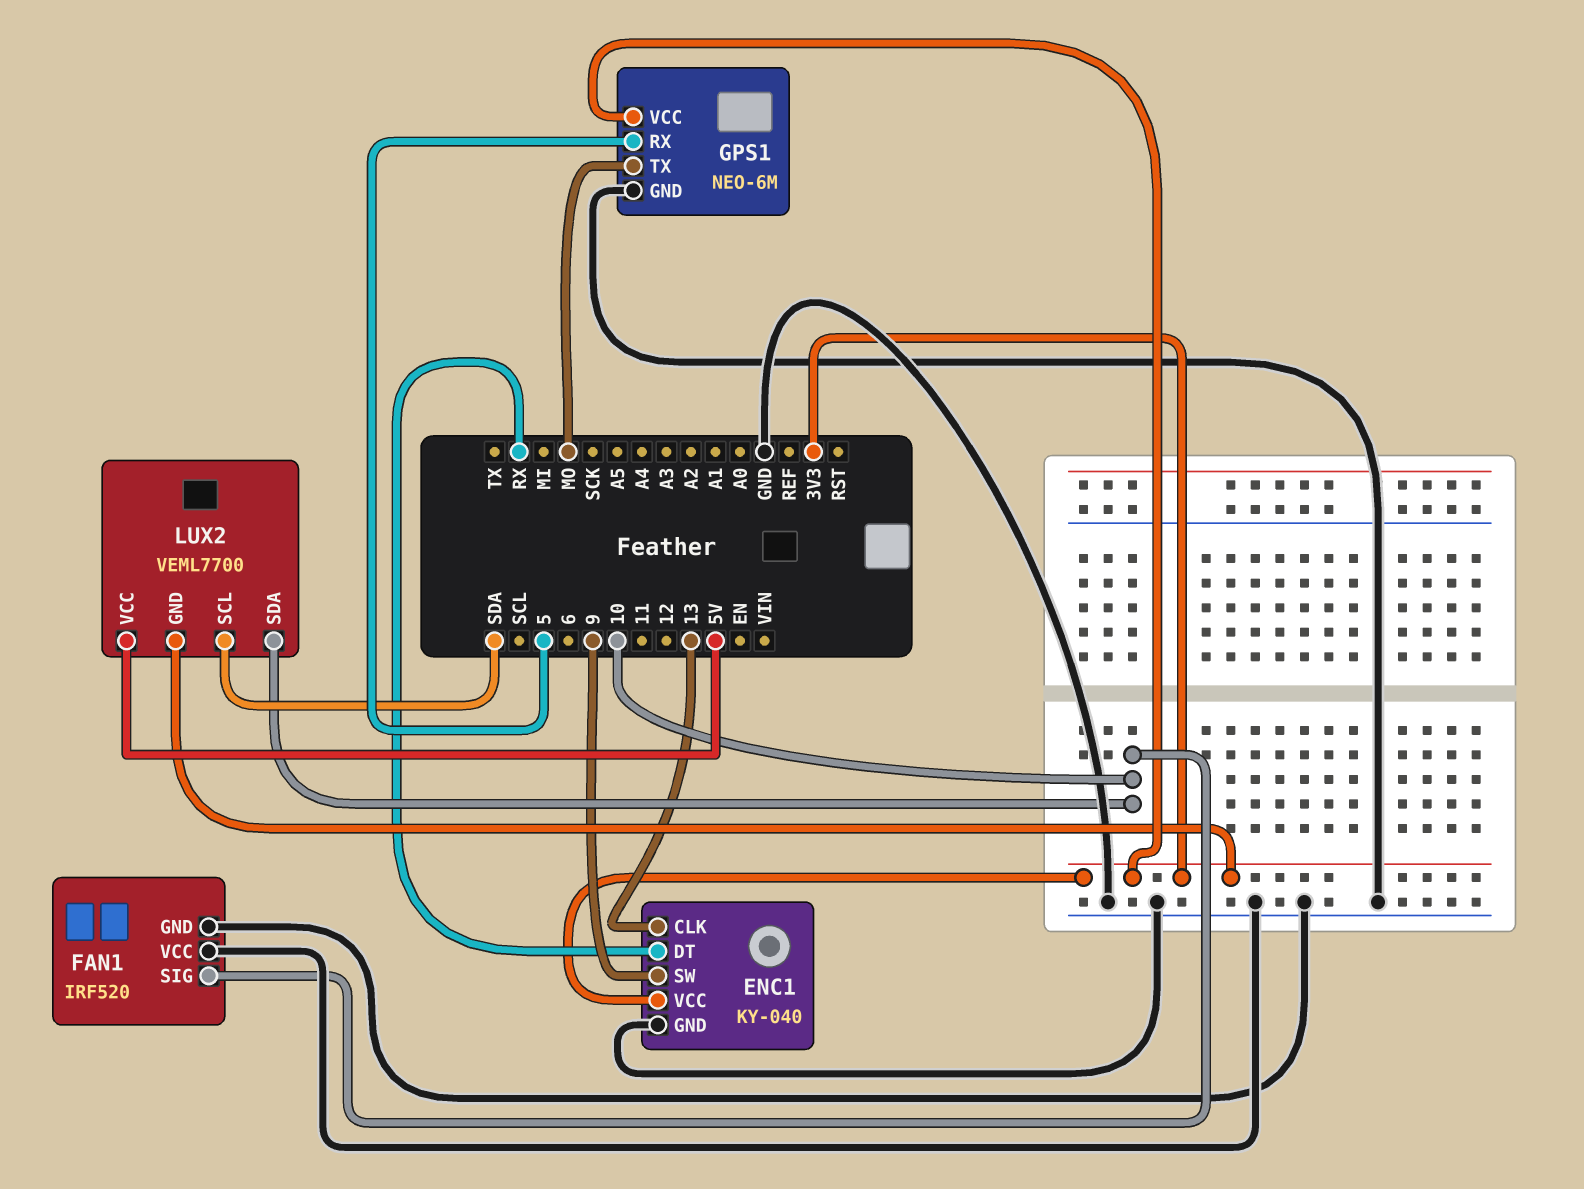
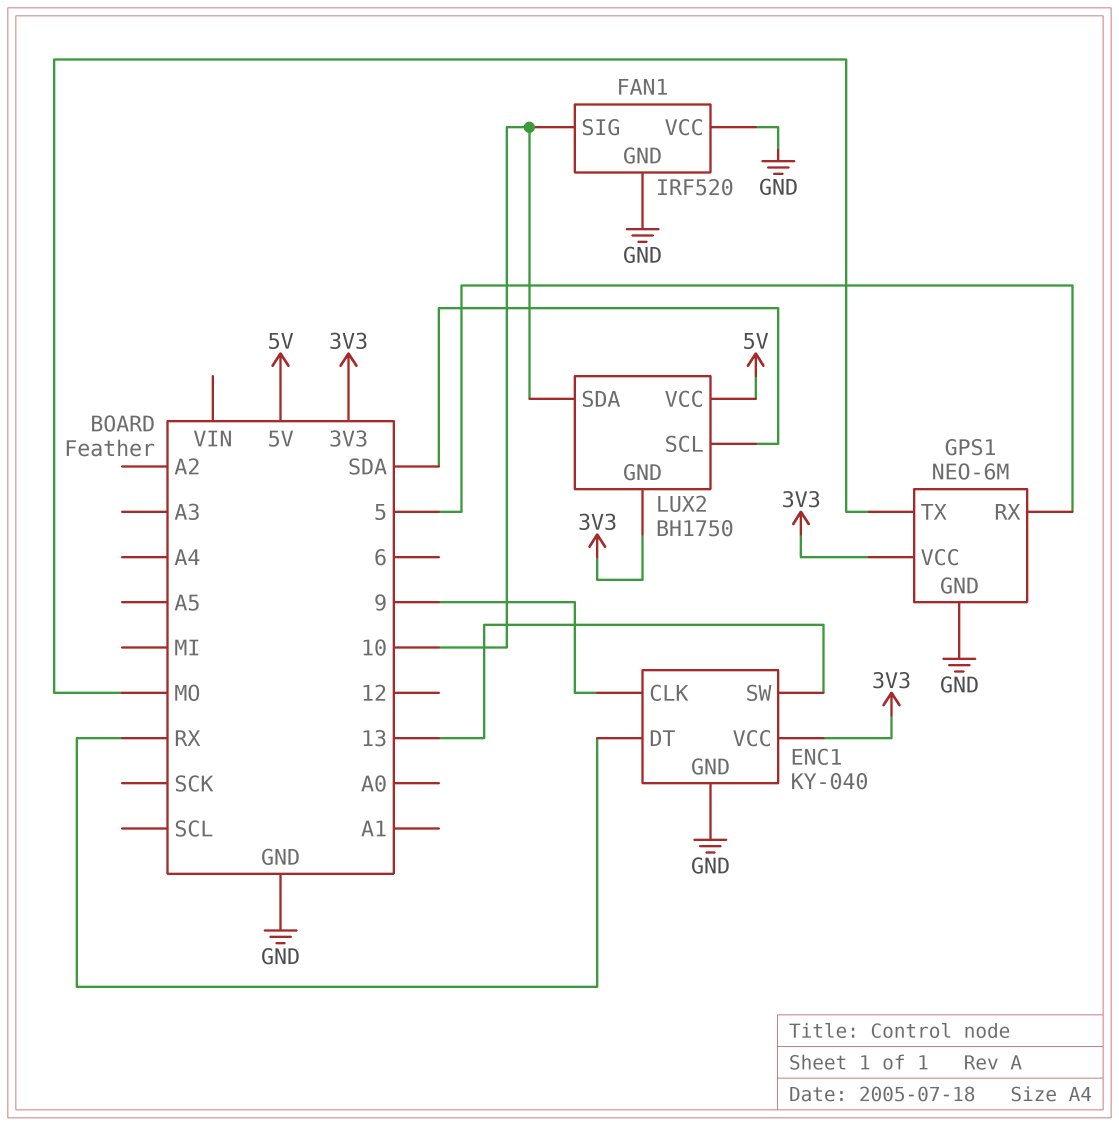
ENC1 pin CLK: 13 -> 9
ENC1 pin SW: 9 -> 13
LUX2: VEML7700 -> BH1750

